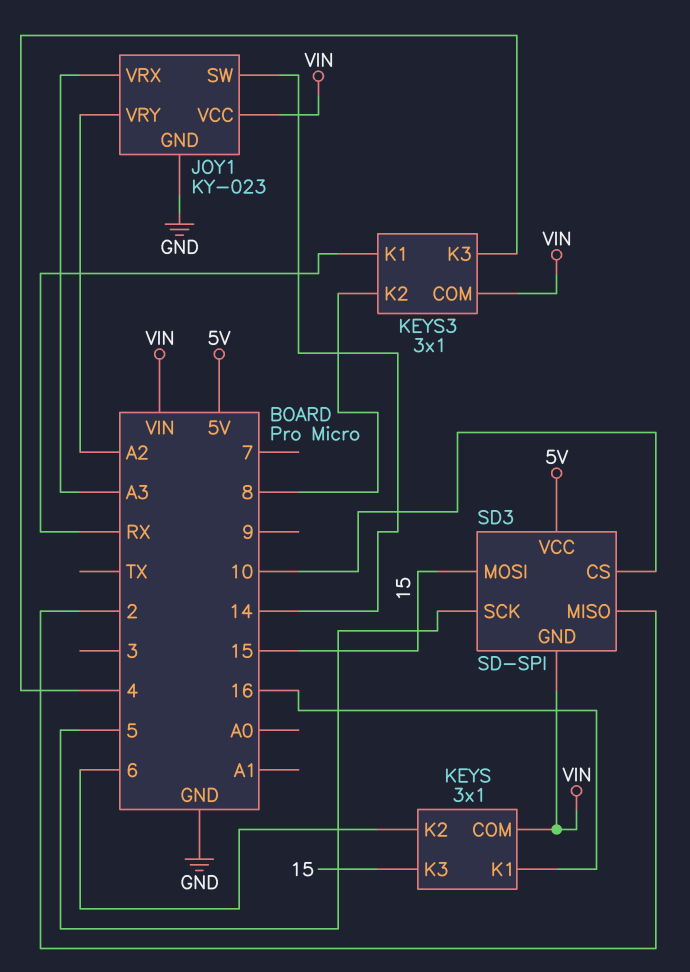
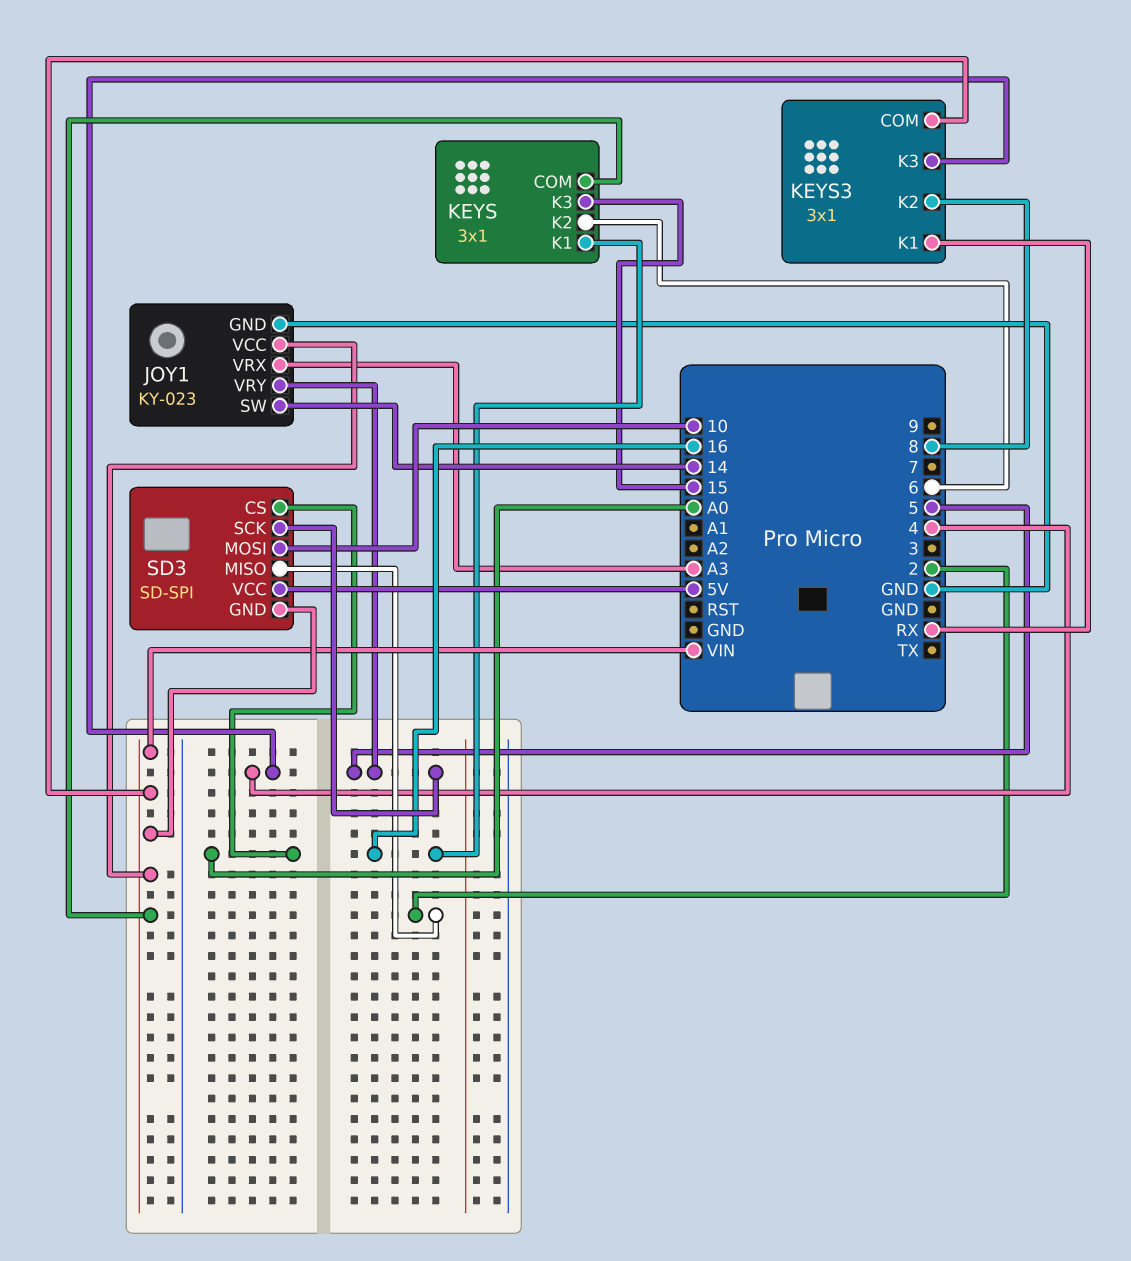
JOY1 pin VRY: A2 -> 5
SD3 pin CS: 10 -> A0
SD3 pin MOSI: 15 -> 10

